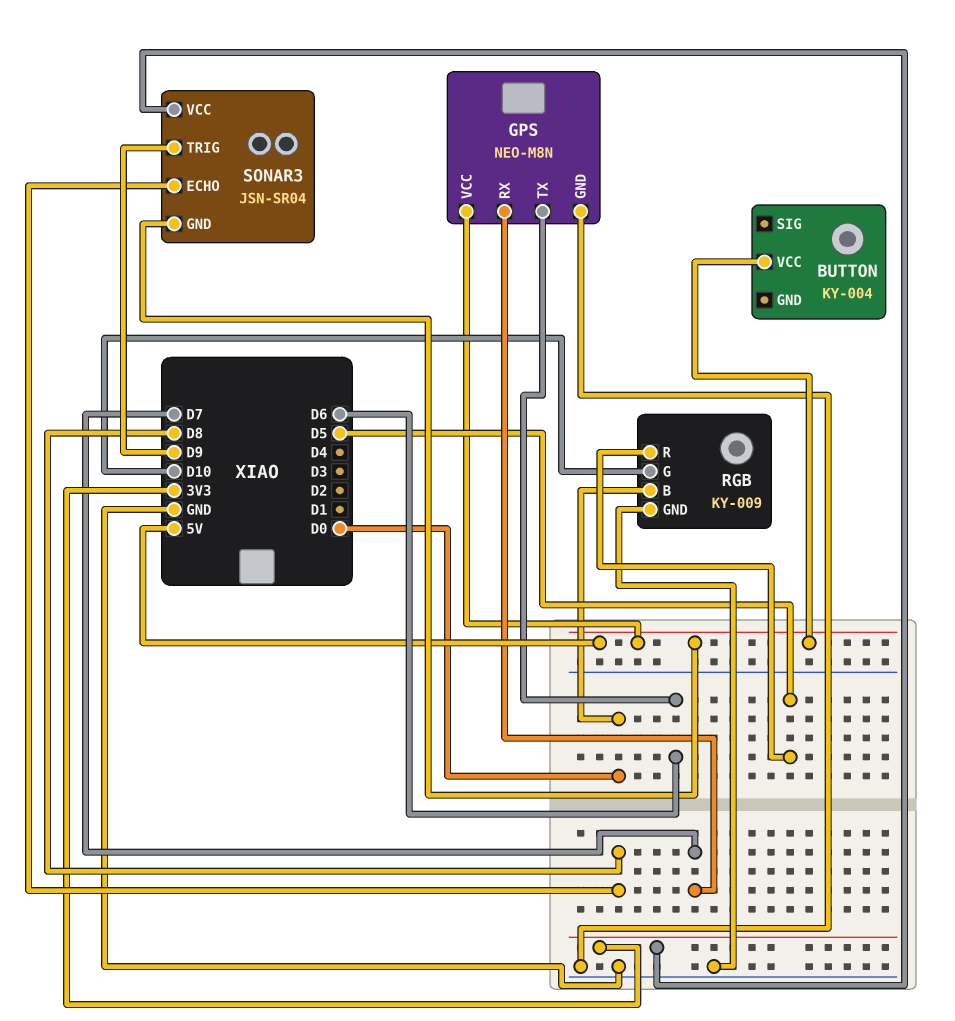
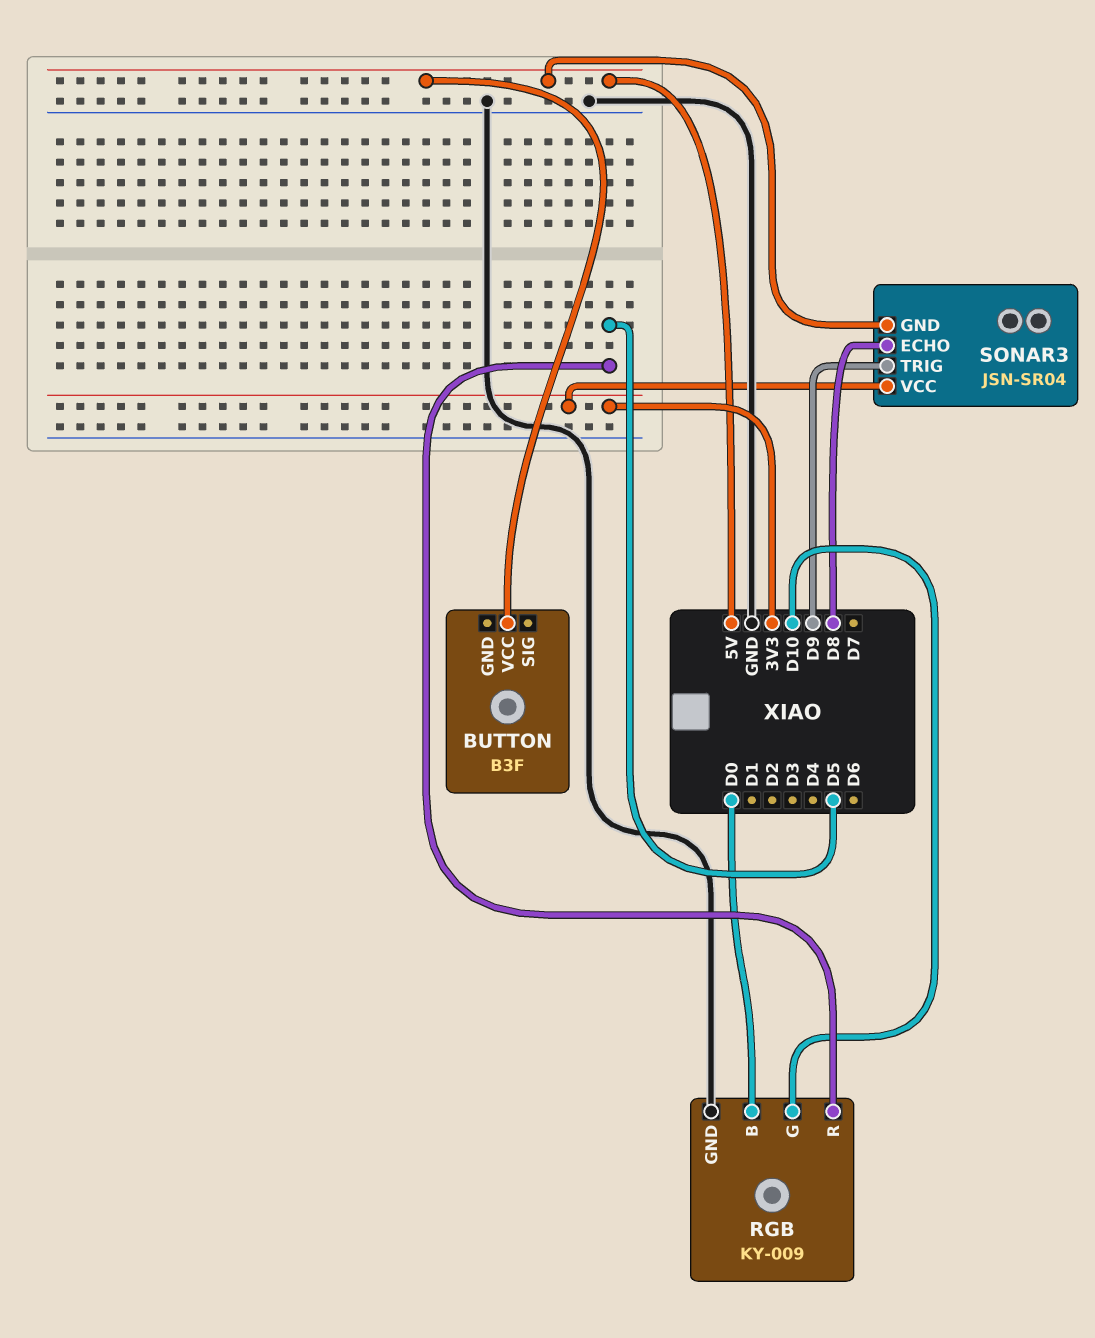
BUTTON: KY-004 -> B3F
GPS: NEO-M8N -> none
GPS pin GND: GND -> none
GPS pin RX: D7 -> none
GPS pin TX: D6 -> none
GPS pin VCC: 5V -> none

